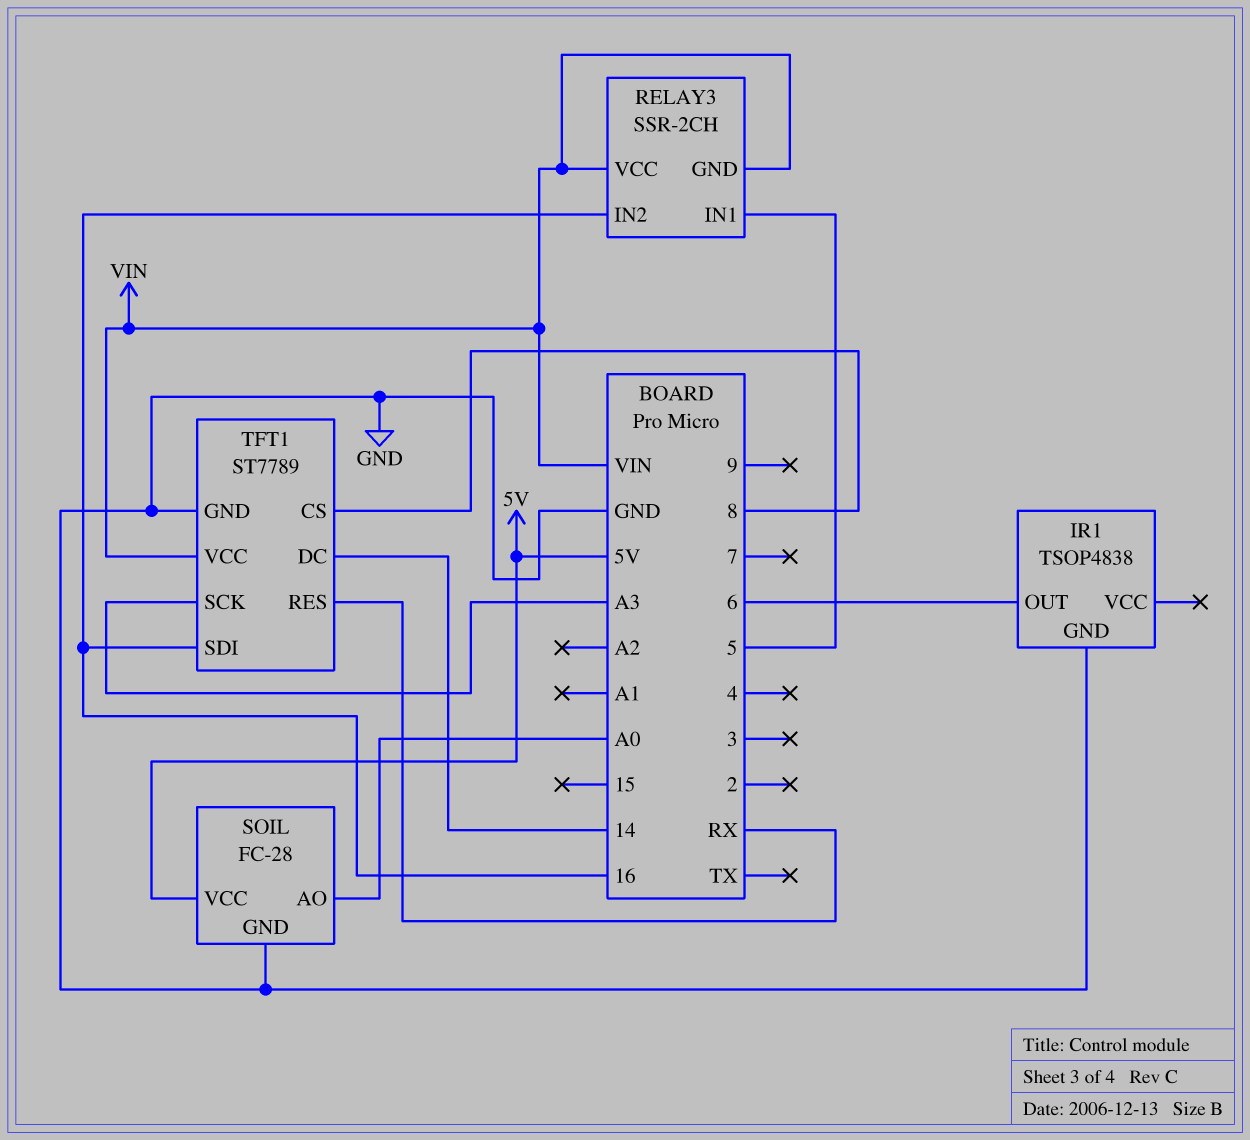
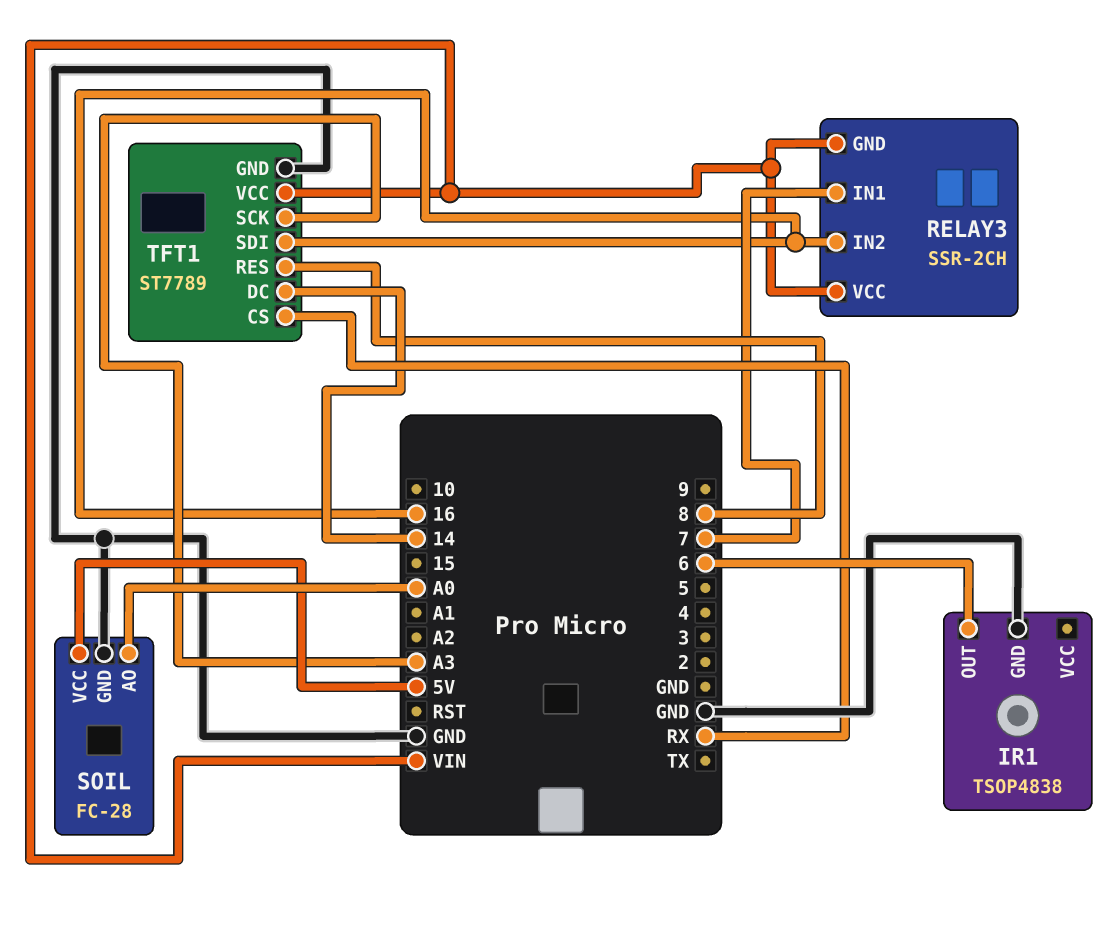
RELAY3 pin IN1: 5 -> 7
TFT1 pin CS: 8 -> RX
TFT1 pin RES: RX -> 8

